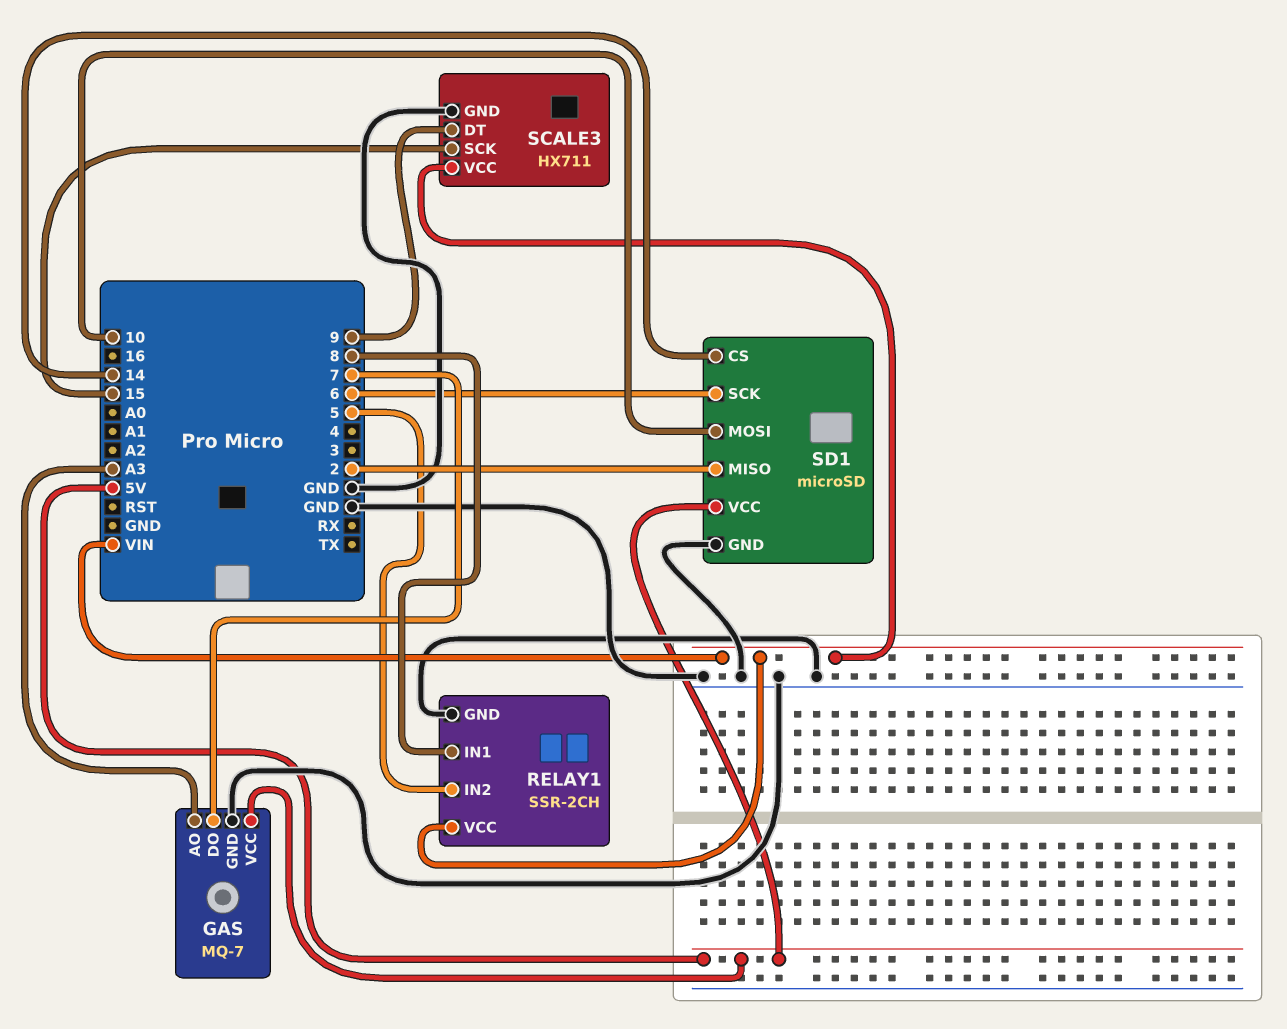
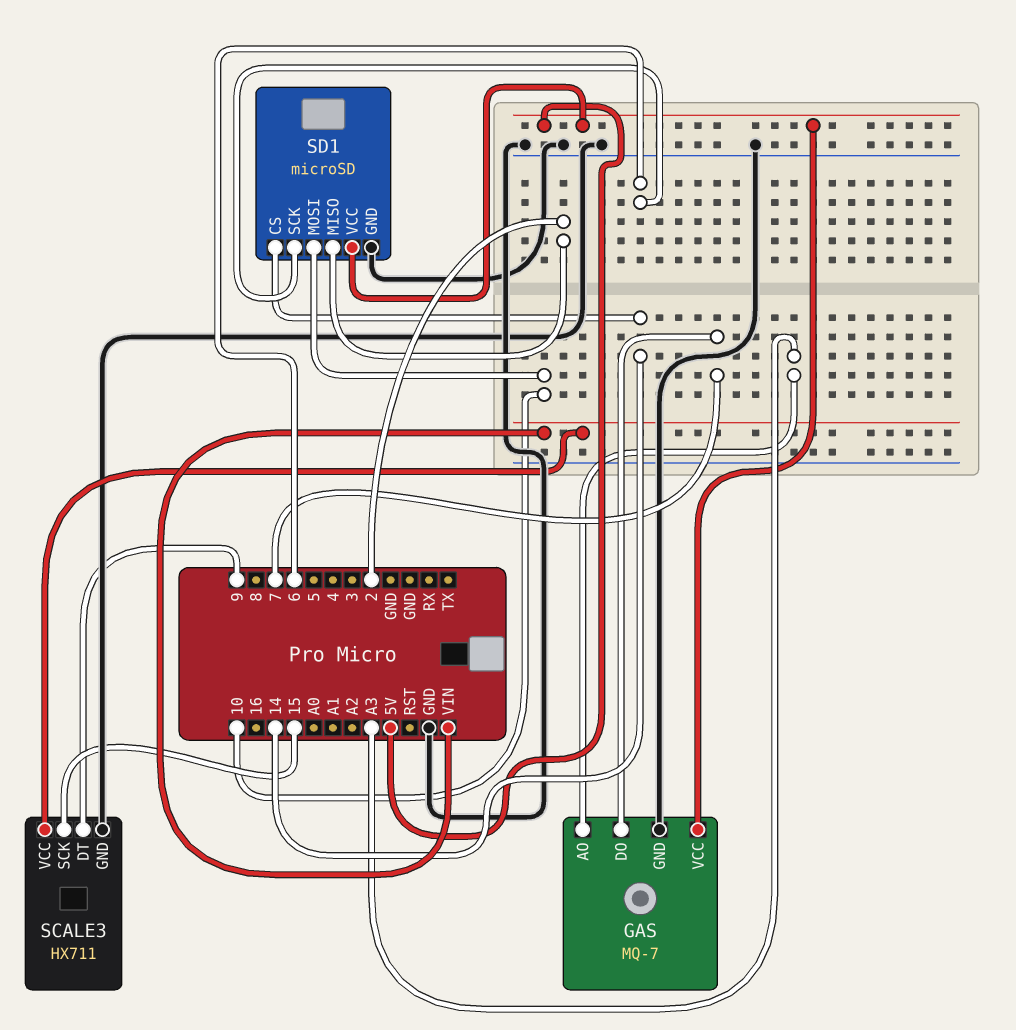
RELAY1: SSR-2CH -> none
RELAY1 pin GND: GND -> none
RELAY1 pin IN1: 8 -> none
RELAY1 pin IN2: 5 -> none
RELAY1 pin VCC: VIN -> none

